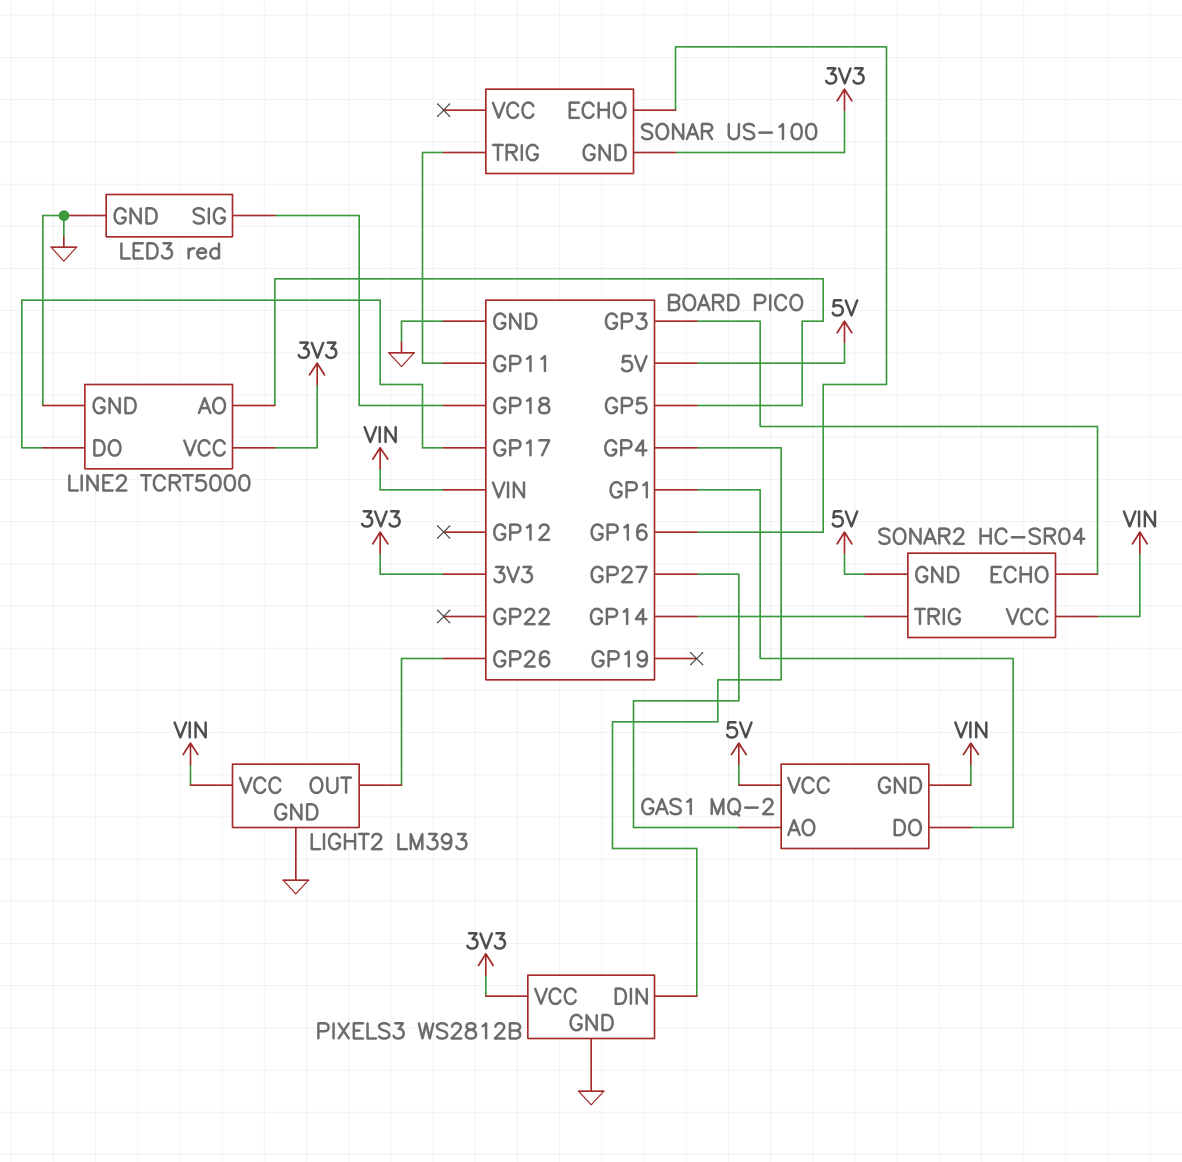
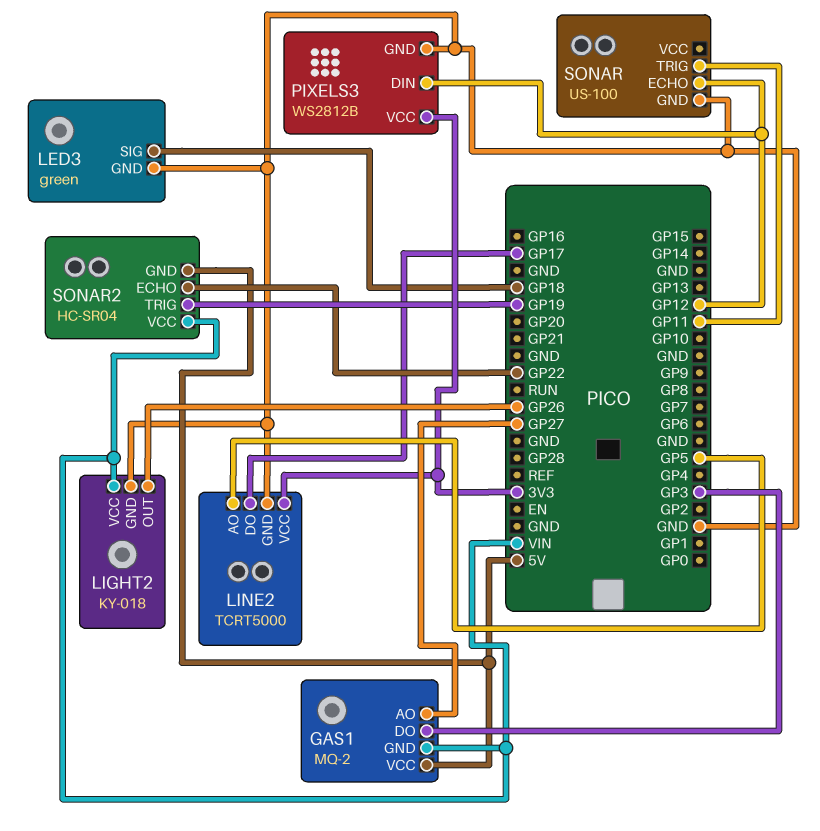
GAS1 pin DO: GP1 -> GP3
LED3: red -> green
LIGHT2: LM393 -> KY-018
PIXELS3 pin DIN: GP4 -> GP12
SONAR pin ECHO: GP16 -> GP12
SONAR pin GND: 3V3 -> GND
SONAR2 pin ECHO: GP3 -> GP22
SONAR2 pin TRIG: GP14 -> GP19

